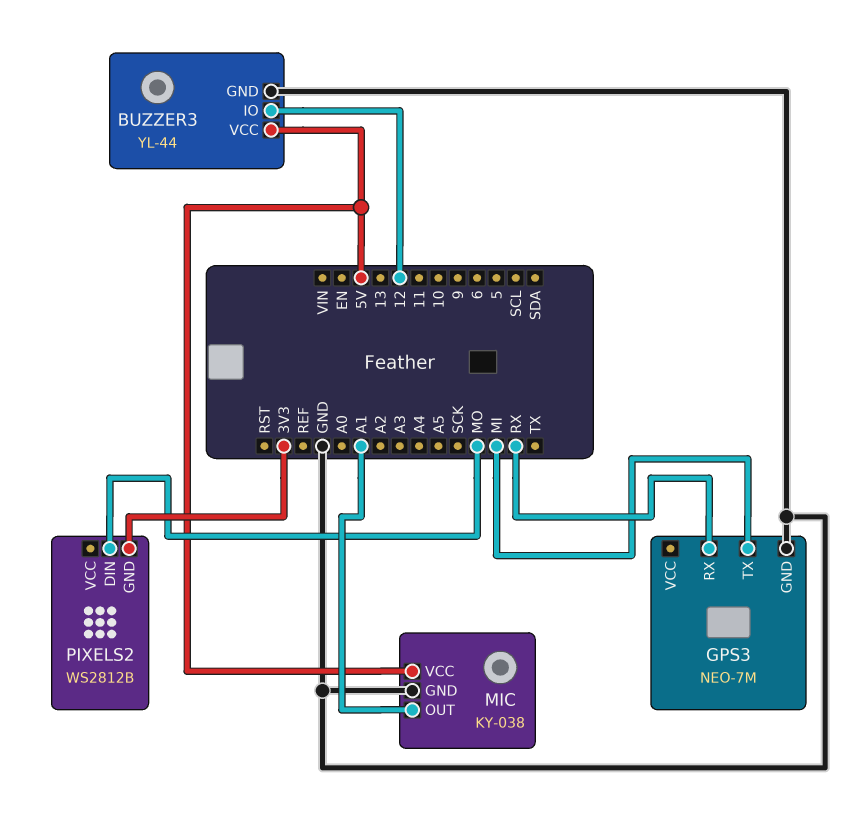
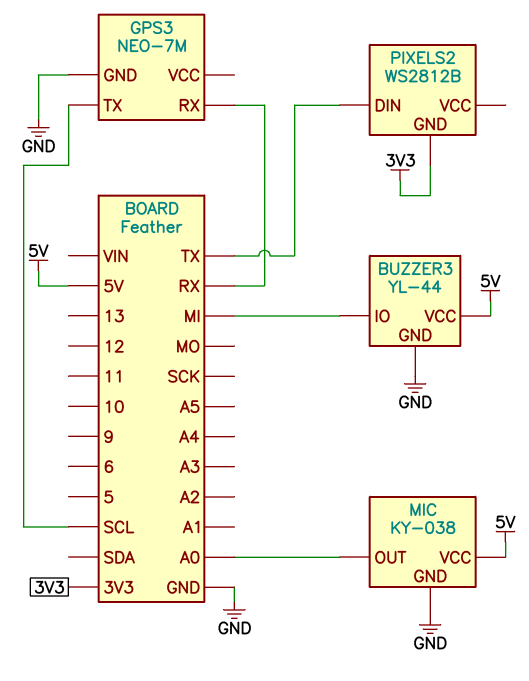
BUZZER3 pin IO: 12 -> MI
GPS3 pin TX: MI -> SCL
MIC pin OUT: A1 -> A0
PIXELS2 pin DIN: MO -> TX

